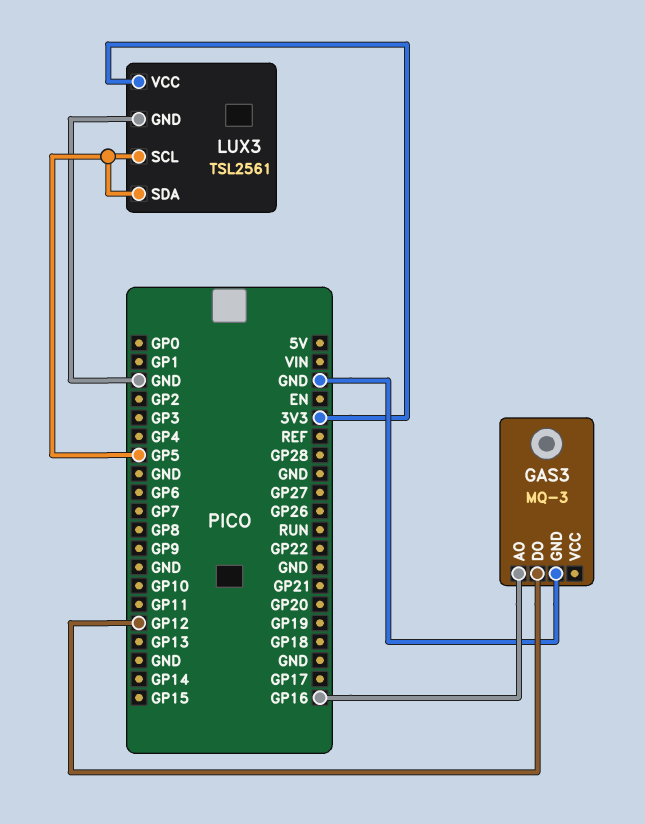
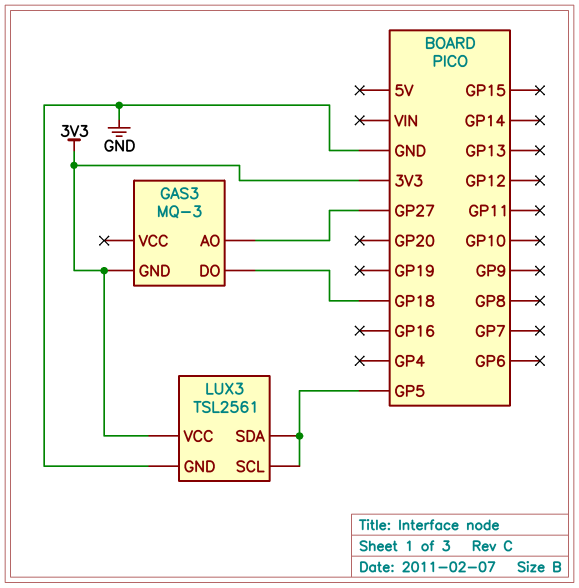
GAS3 pin AO: GP16 -> GP27
GAS3 pin DO: GP12 -> GP18
GAS3 pin GND: GND -> 3V3

